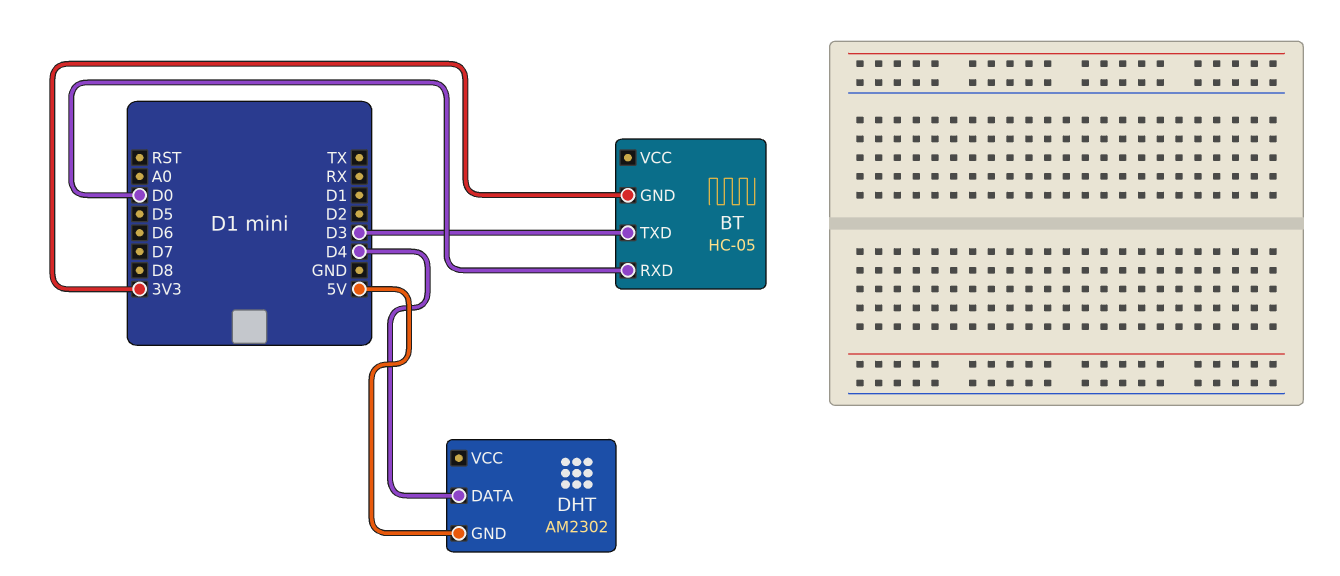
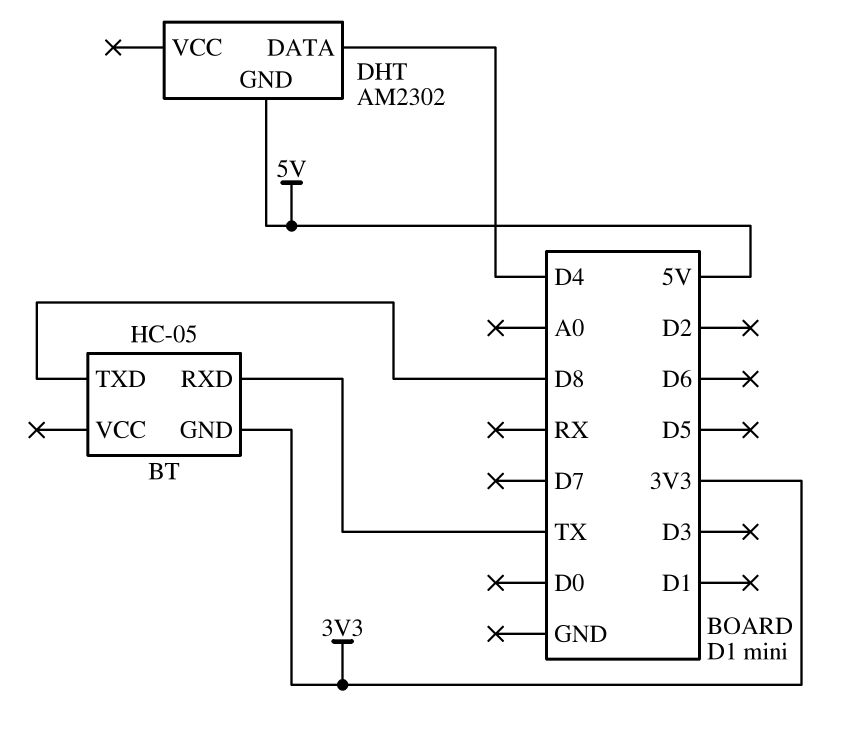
BT pin RXD: D0 -> TX
BT pin TXD: D3 -> D8

